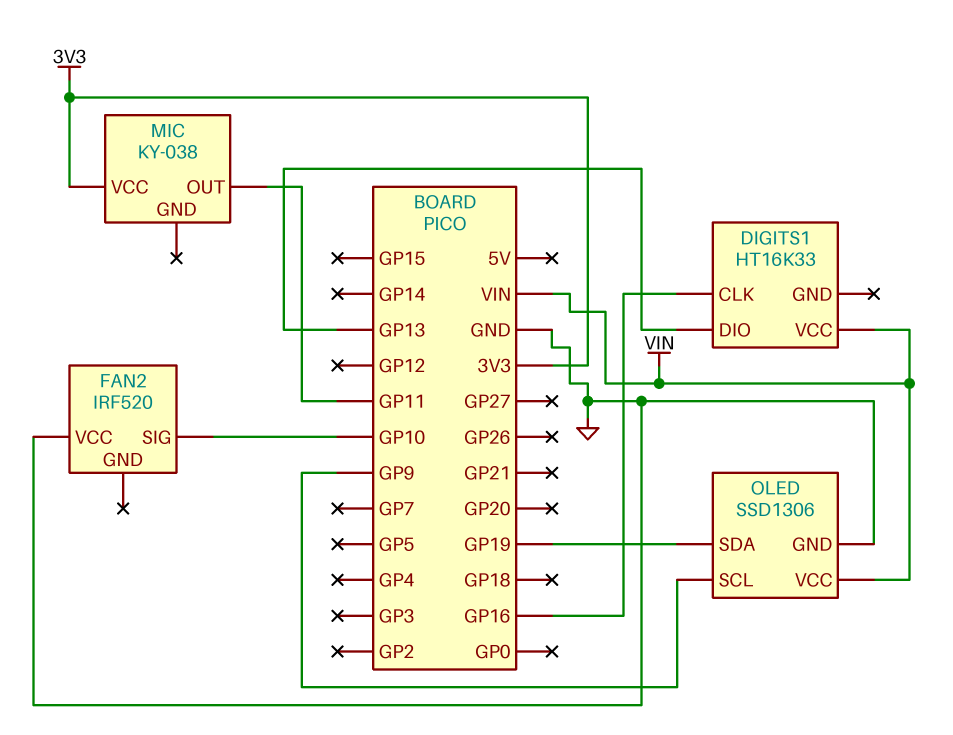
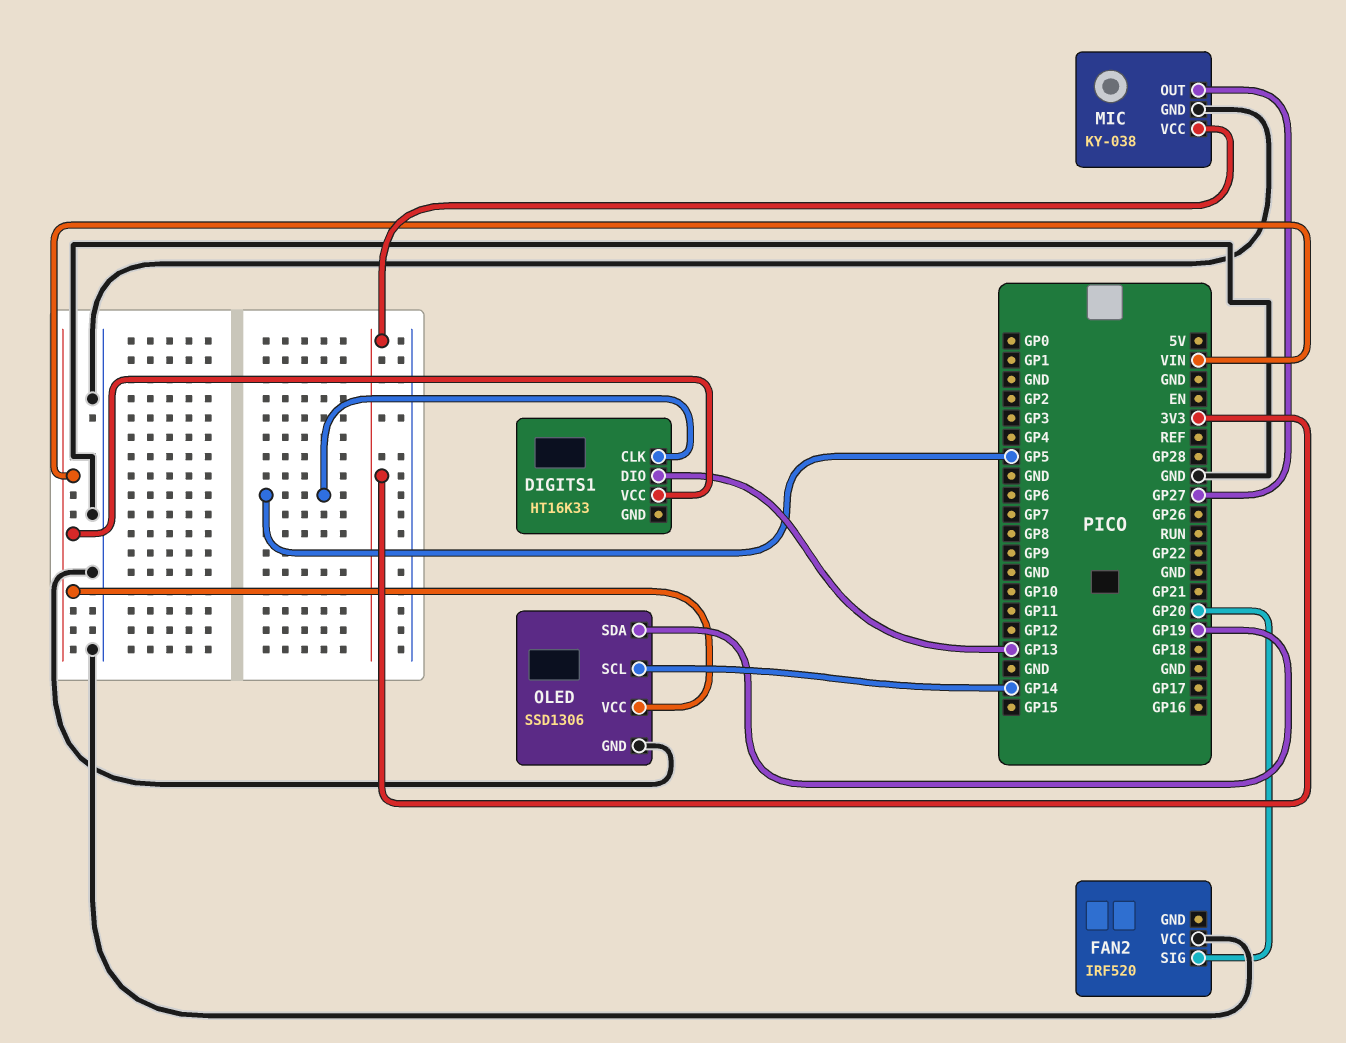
DIGITS1 pin CLK: GP16 -> GP5
FAN2 pin SIG: GP10 -> GP20
MIC pin GND: none -> GND
MIC pin OUT: GP11 -> GP27
OLED pin SCL: GP9 -> GP14

